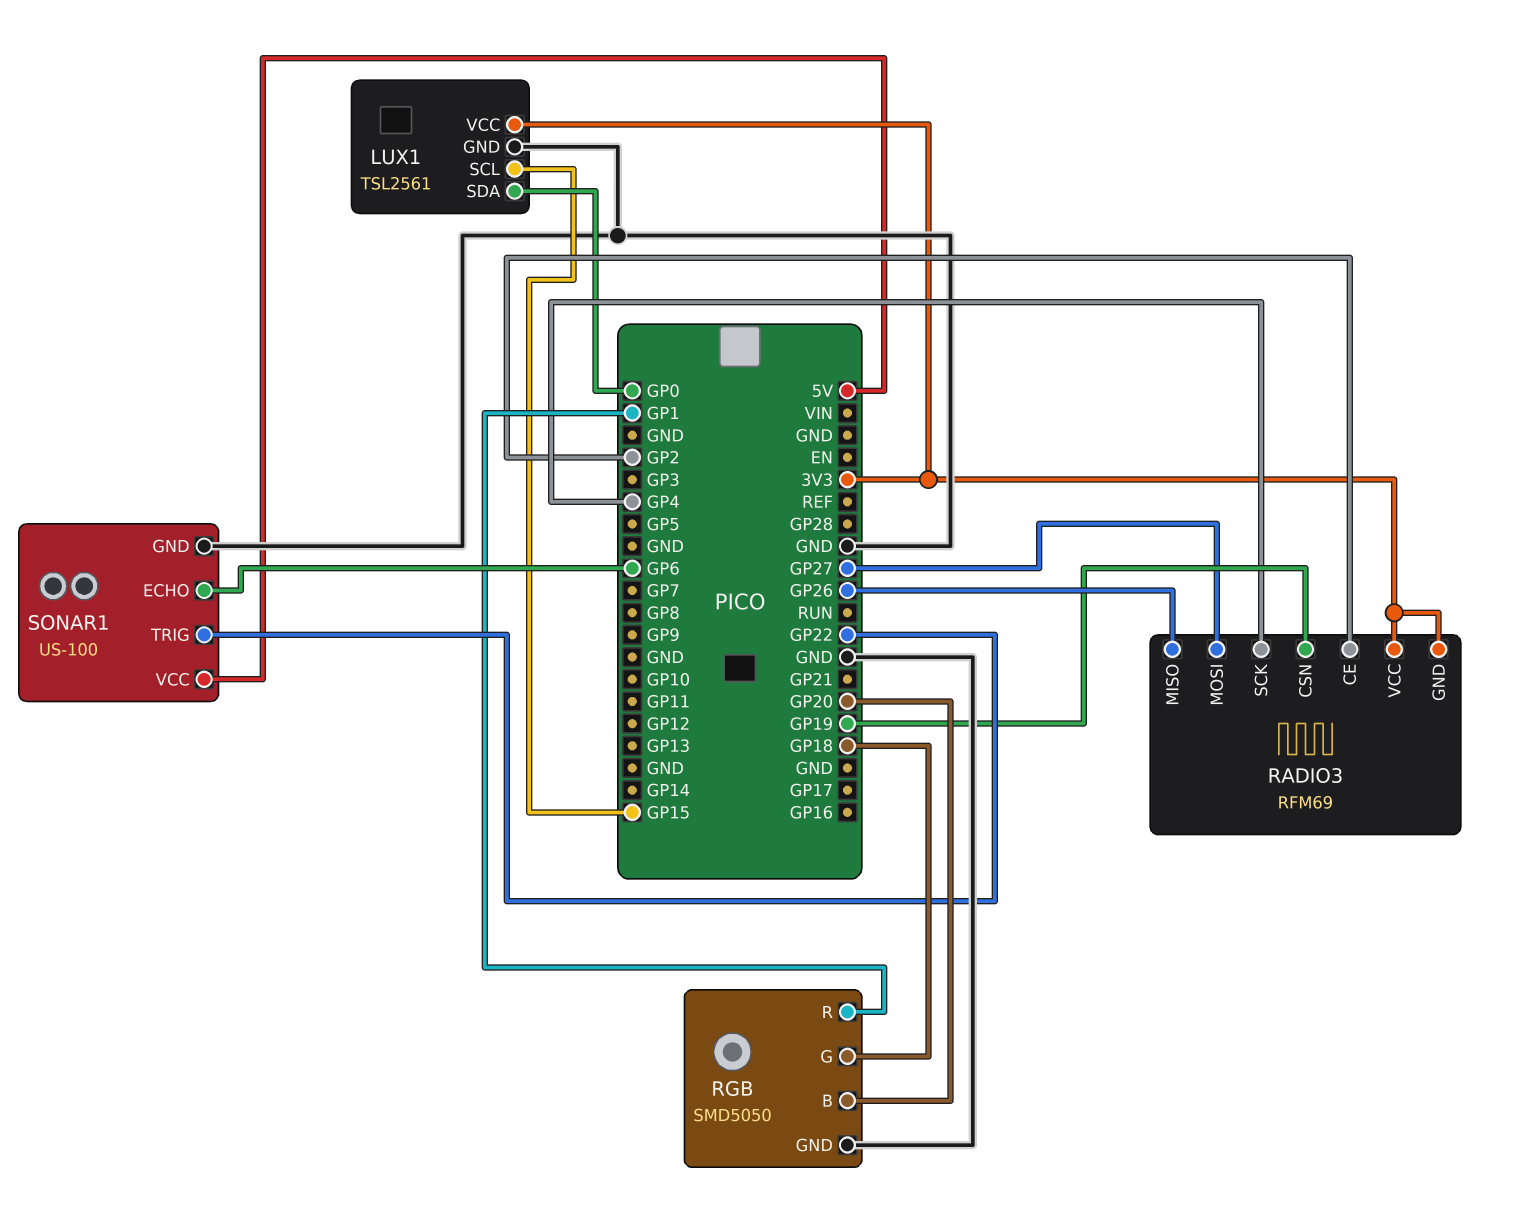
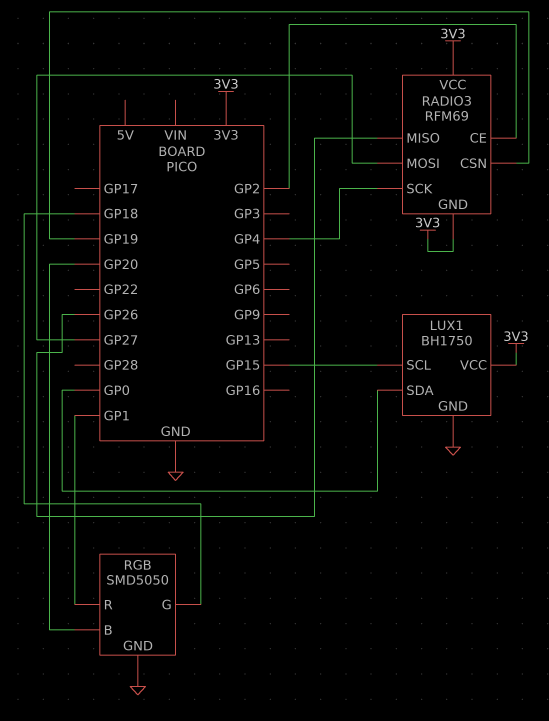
LUX1: TSL2561 -> BH1750
SONAR1: US-100 -> none
SONAR1 pin ECHO: GP6 -> none
SONAR1 pin GND: GND -> none
SONAR1 pin TRIG: GP22 -> none
SONAR1 pin VCC: 5V -> none

